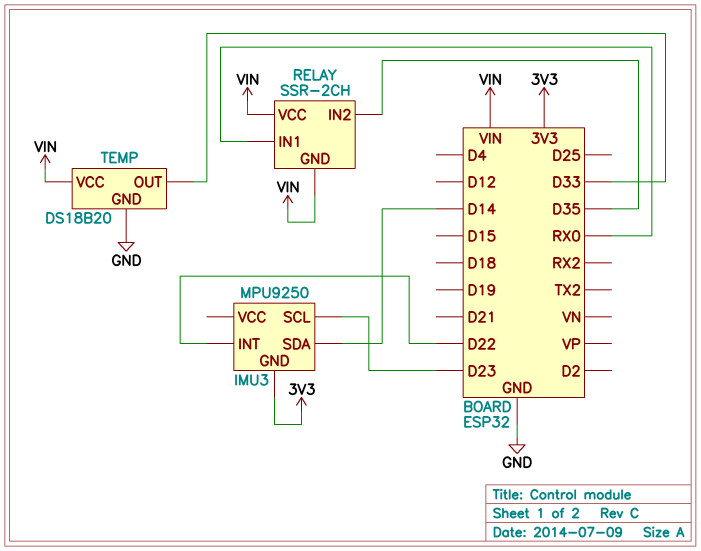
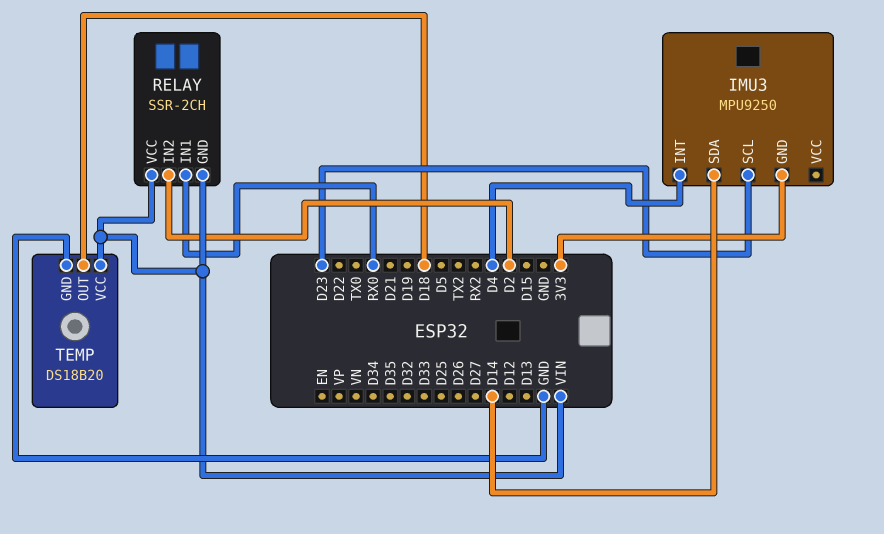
IMU3 pin INT: D22 -> D4
RELAY pin IN2: D35 -> D2
TEMP pin OUT: D33 -> D18

